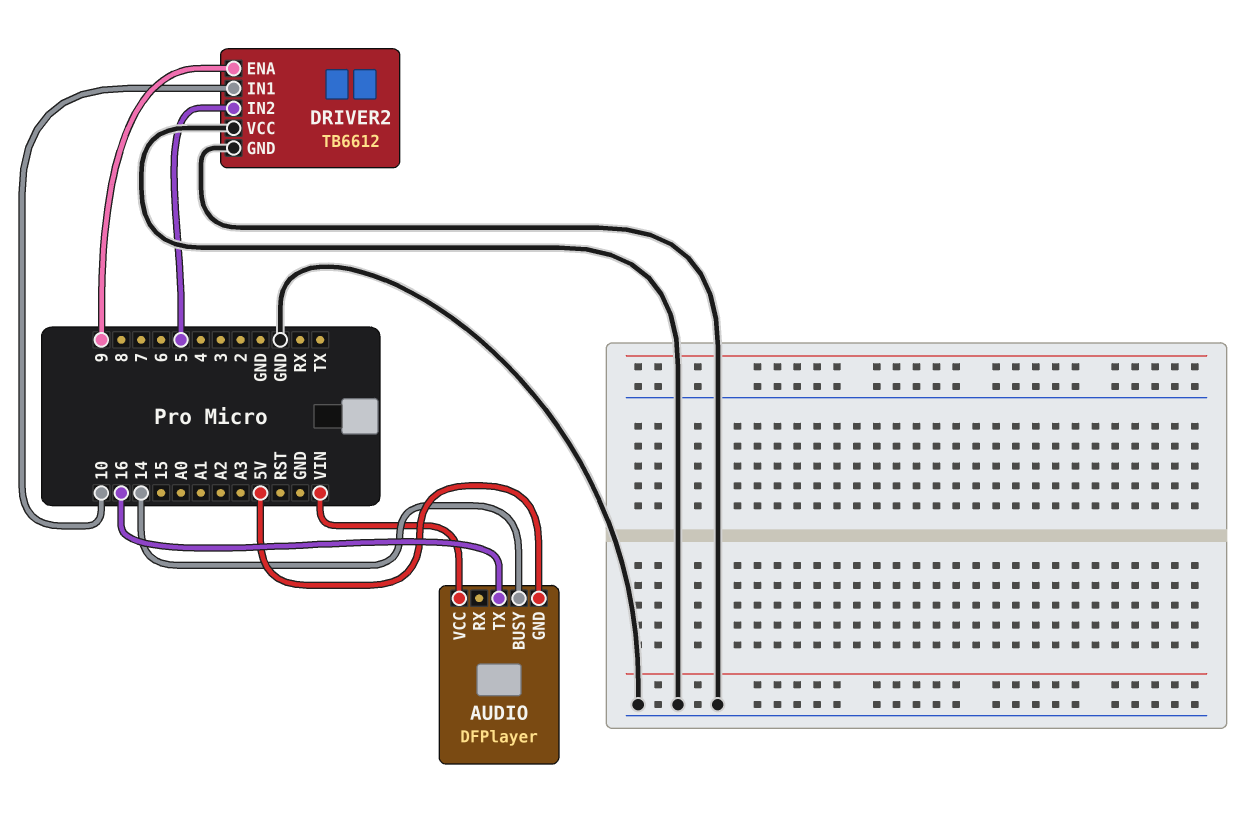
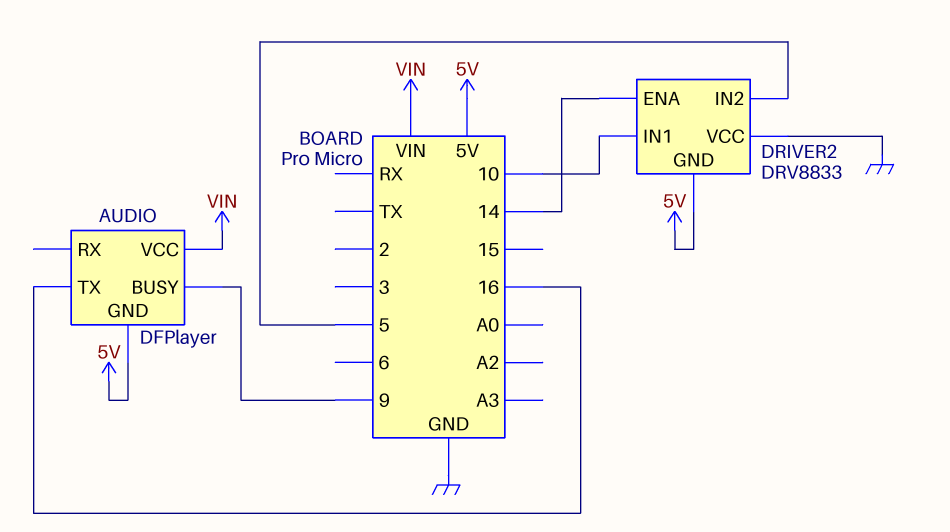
AUDIO pin BUSY: 14 -> 9
DRIVER2: TB6612 -> DRV8833
DRIVER2 pin ENA: 9 -> 14
DRIVER2 pin GND: GND -> 5V

